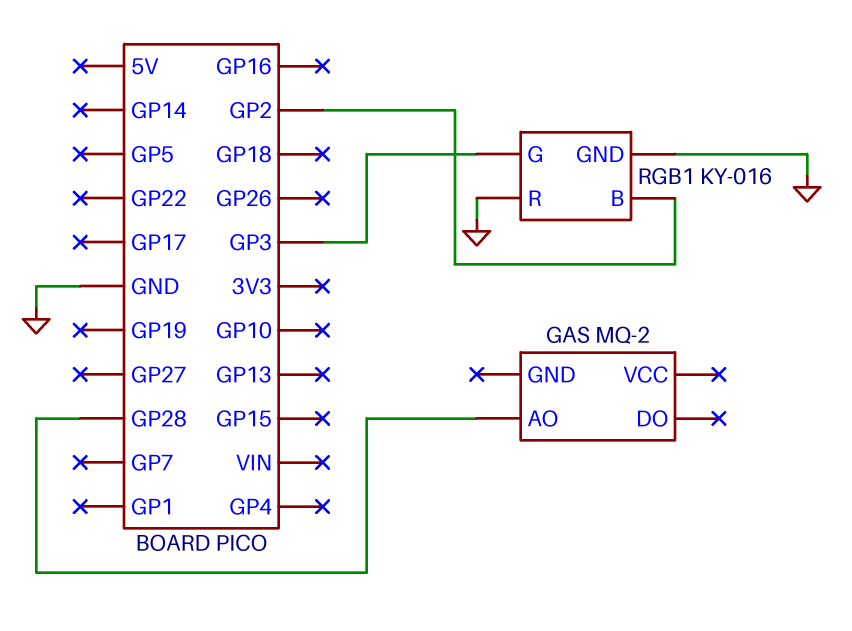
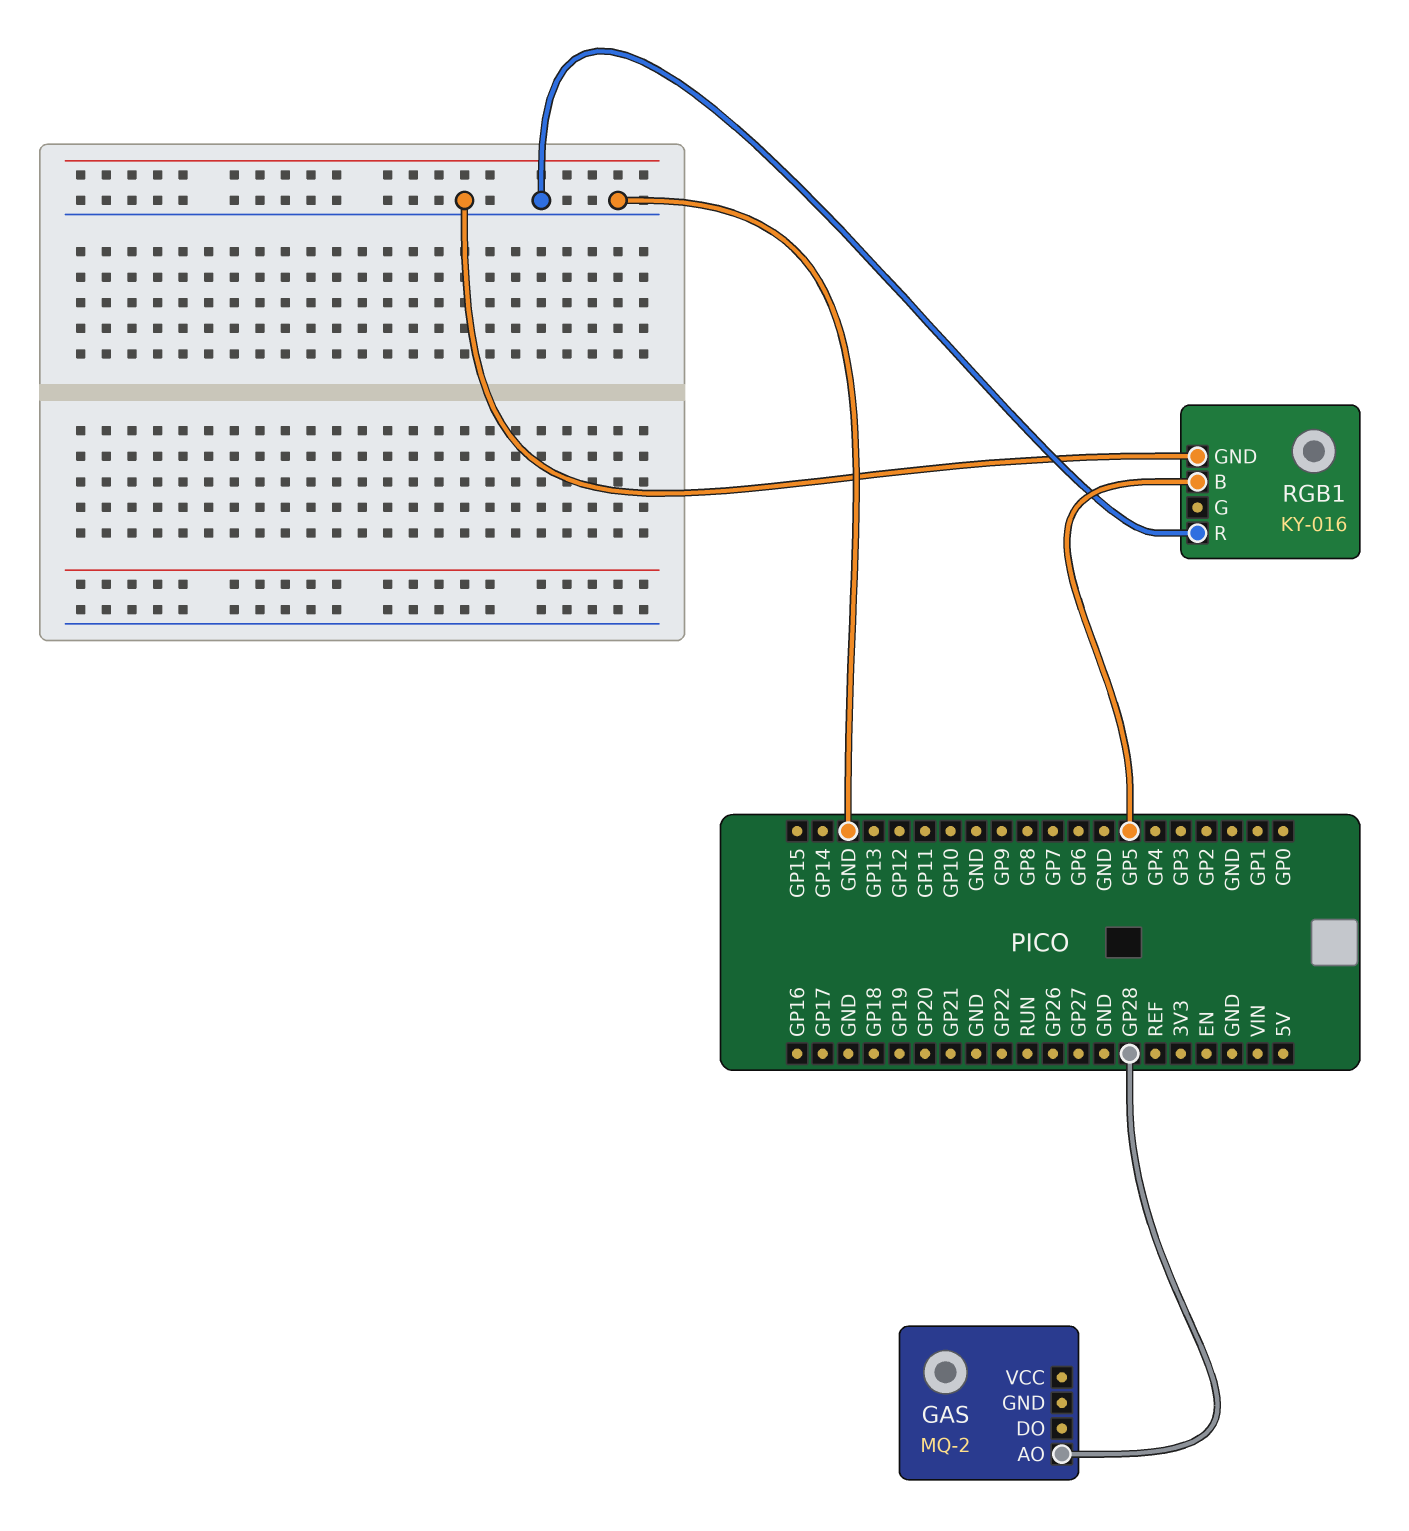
RGB1 pin B: GP2 -> GP5
RGB1 pin G: GP3 -> none

